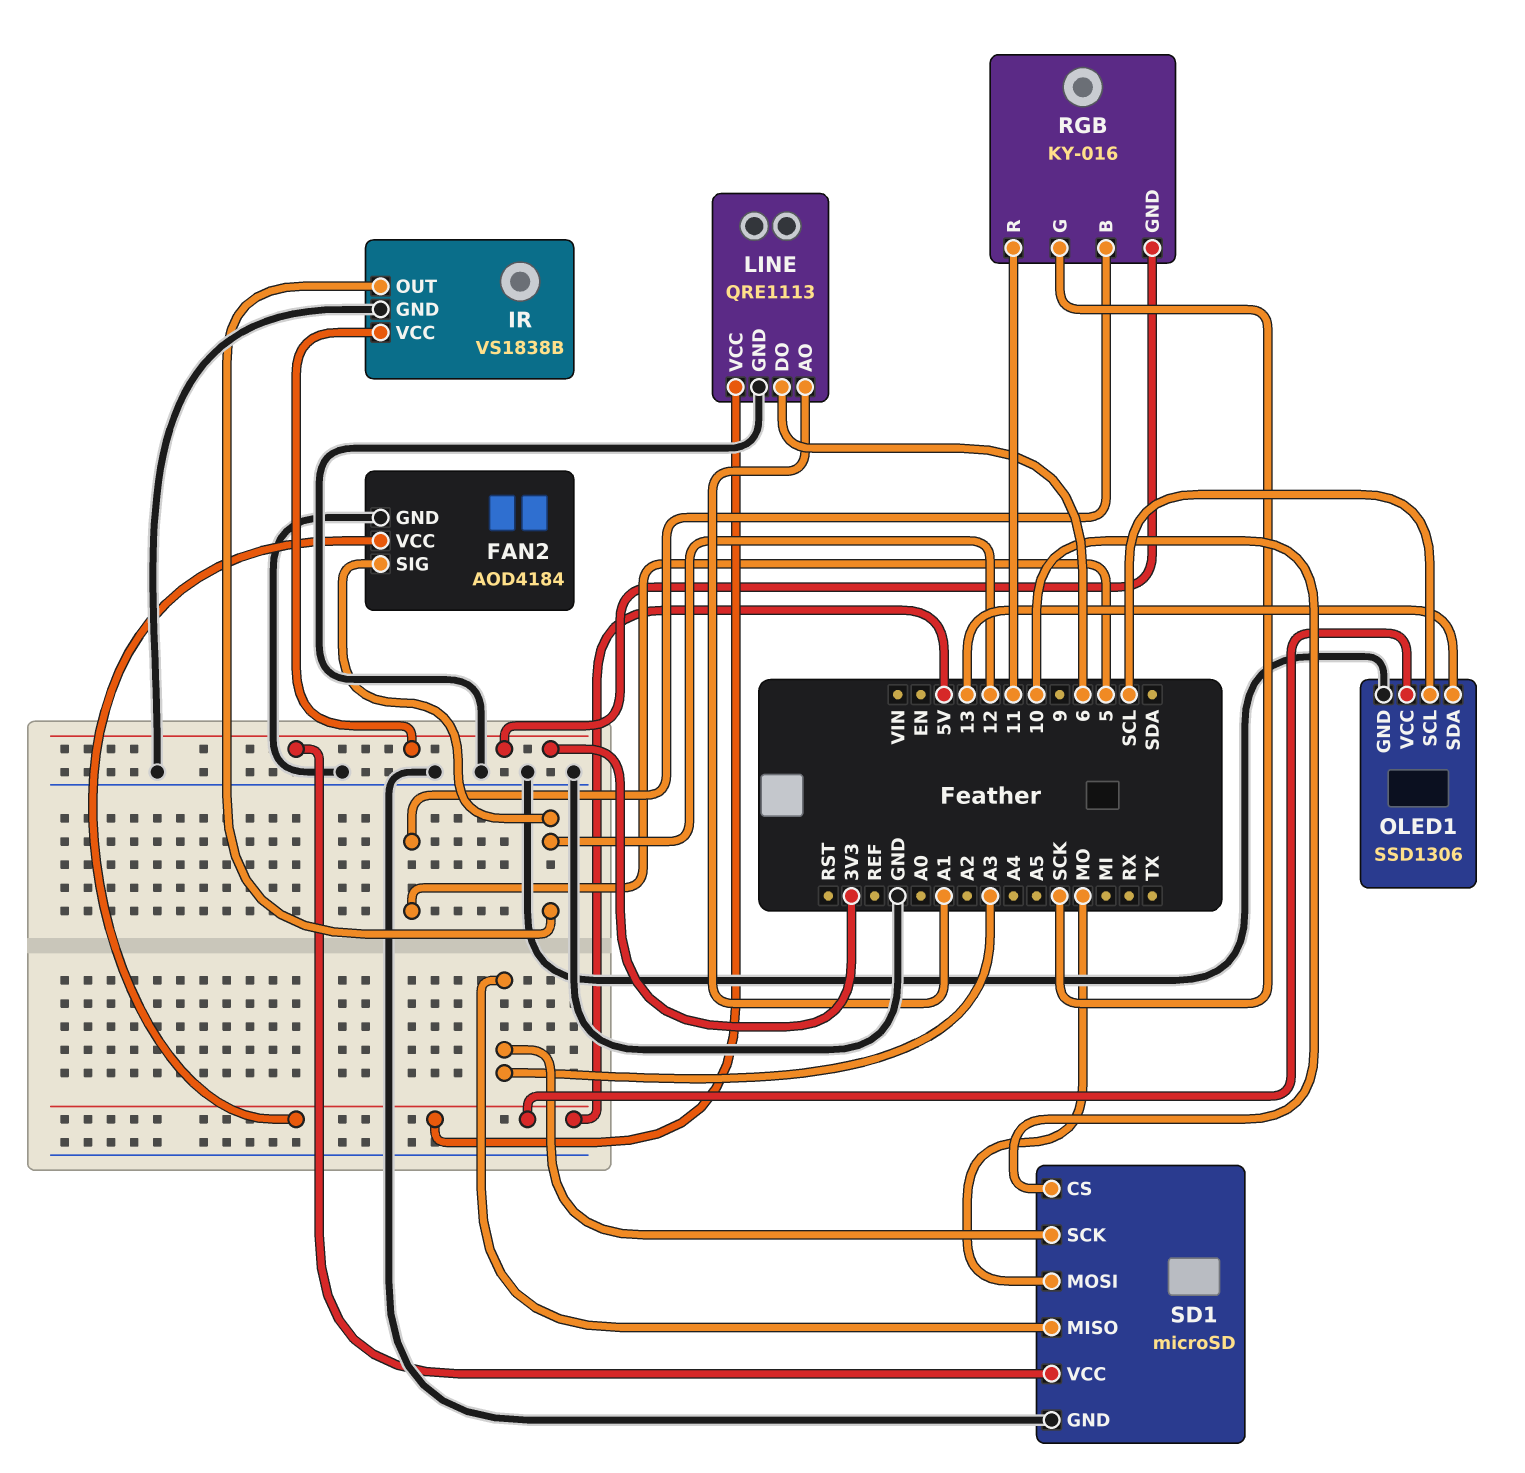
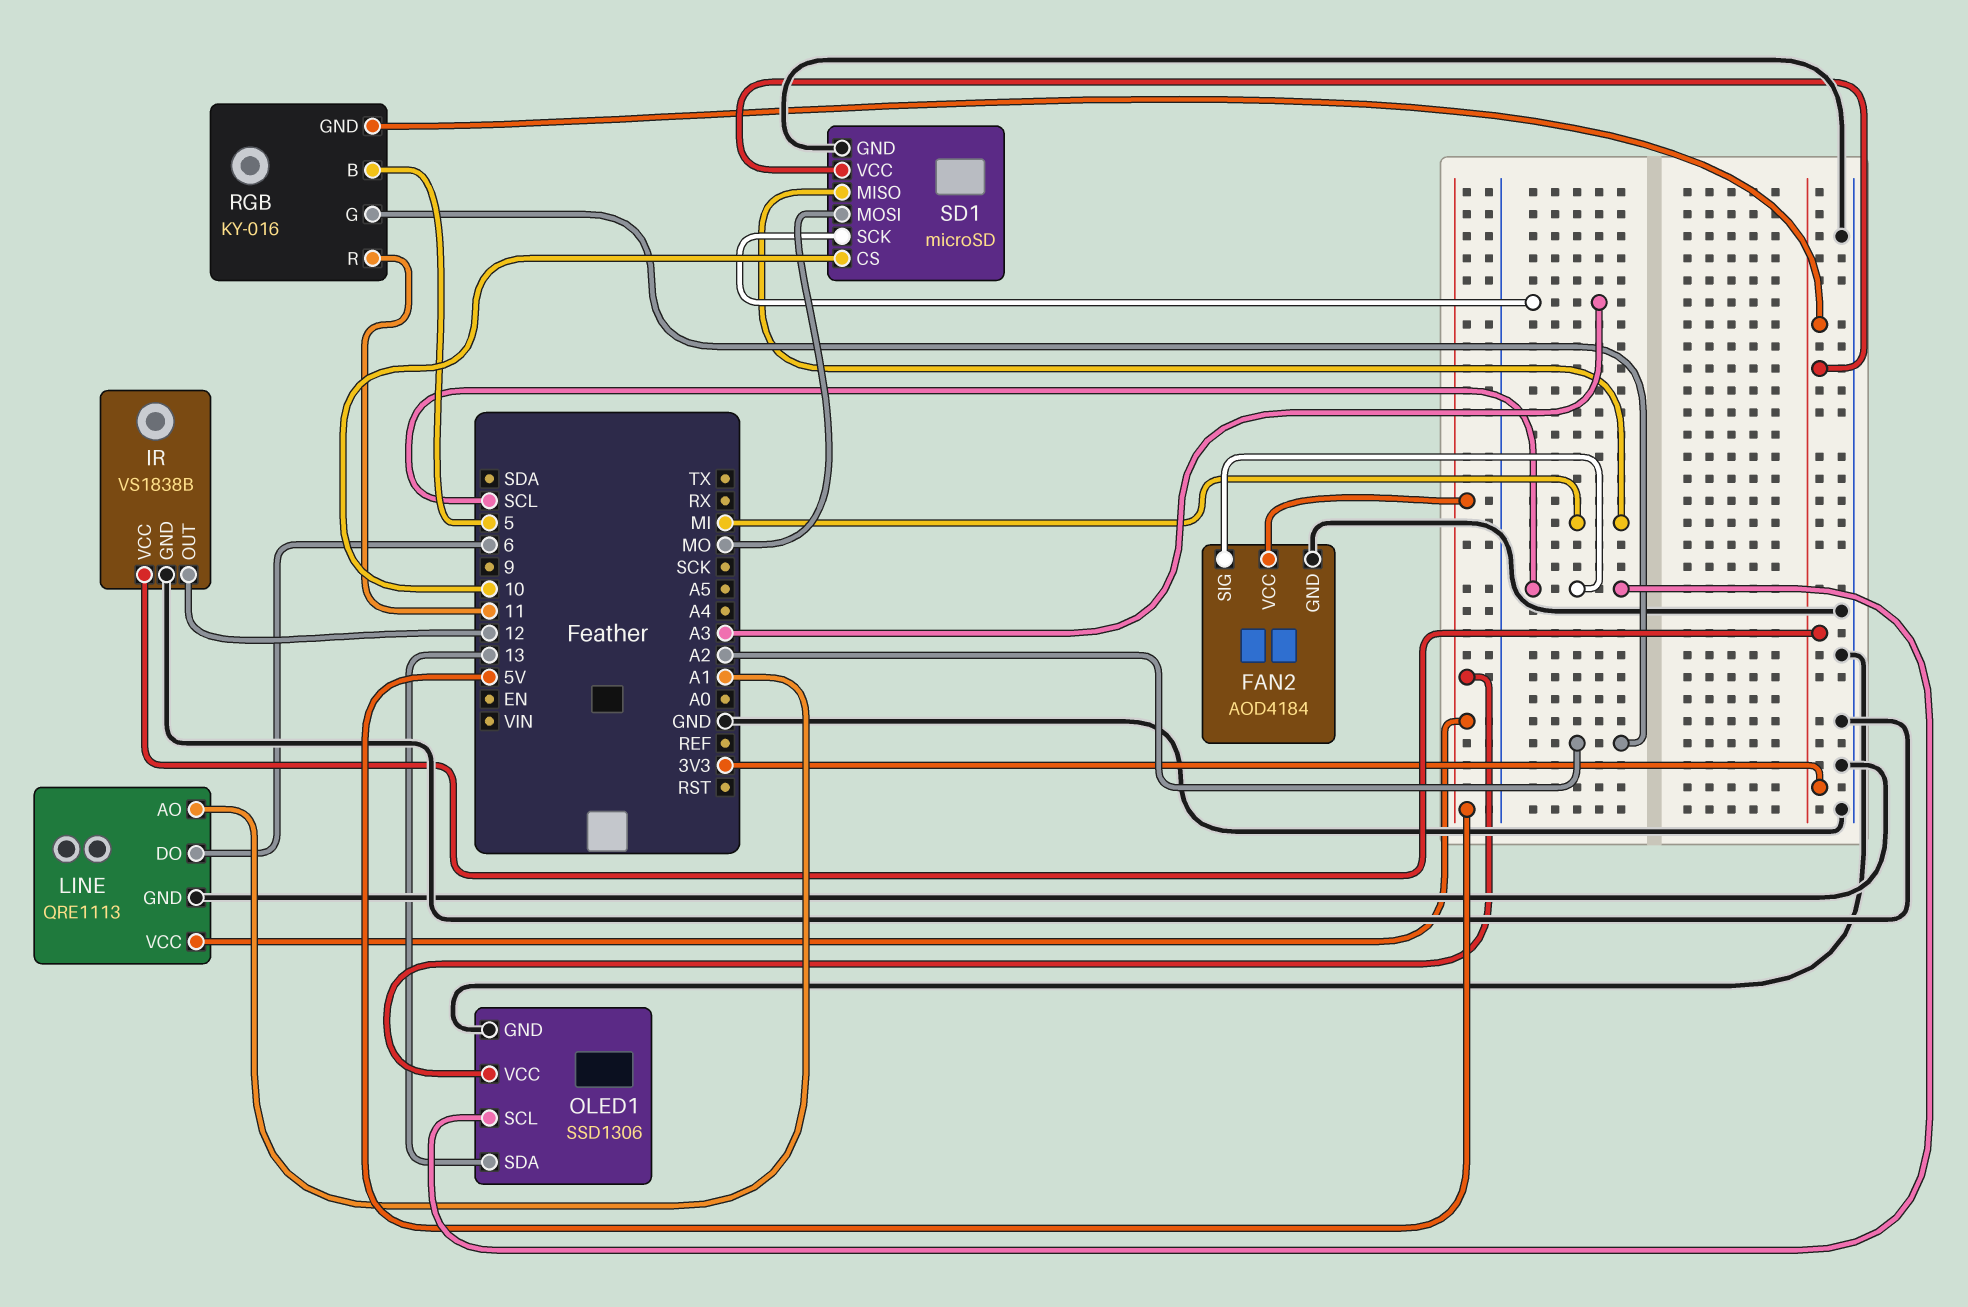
FAN2 pin SIG: 12 -> SCL
RGB pin G: SCK -> A2
SD1 pin MISO: A3 -> MI

